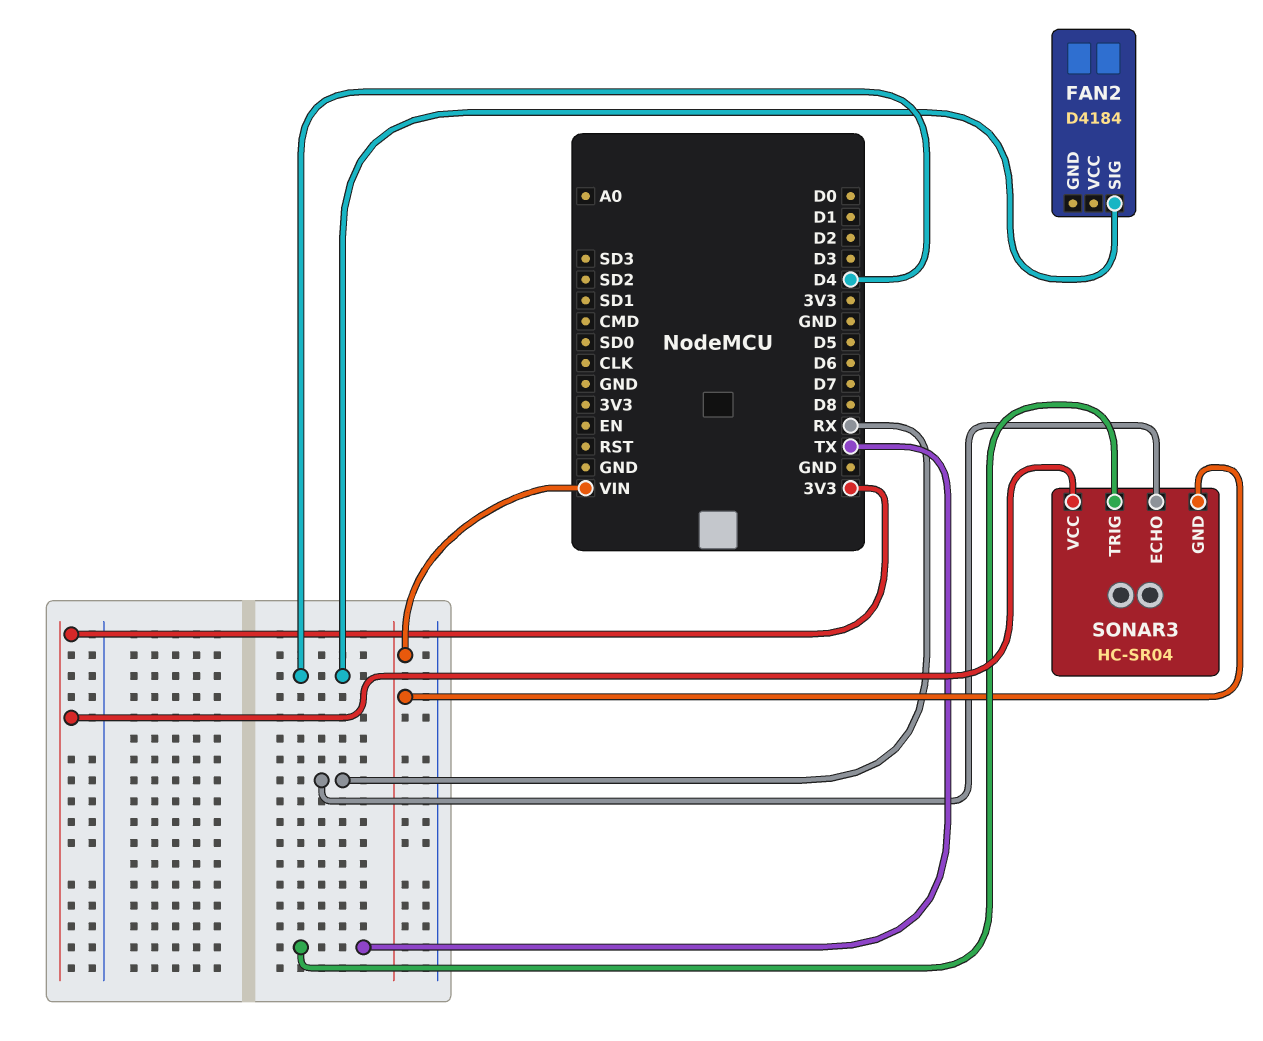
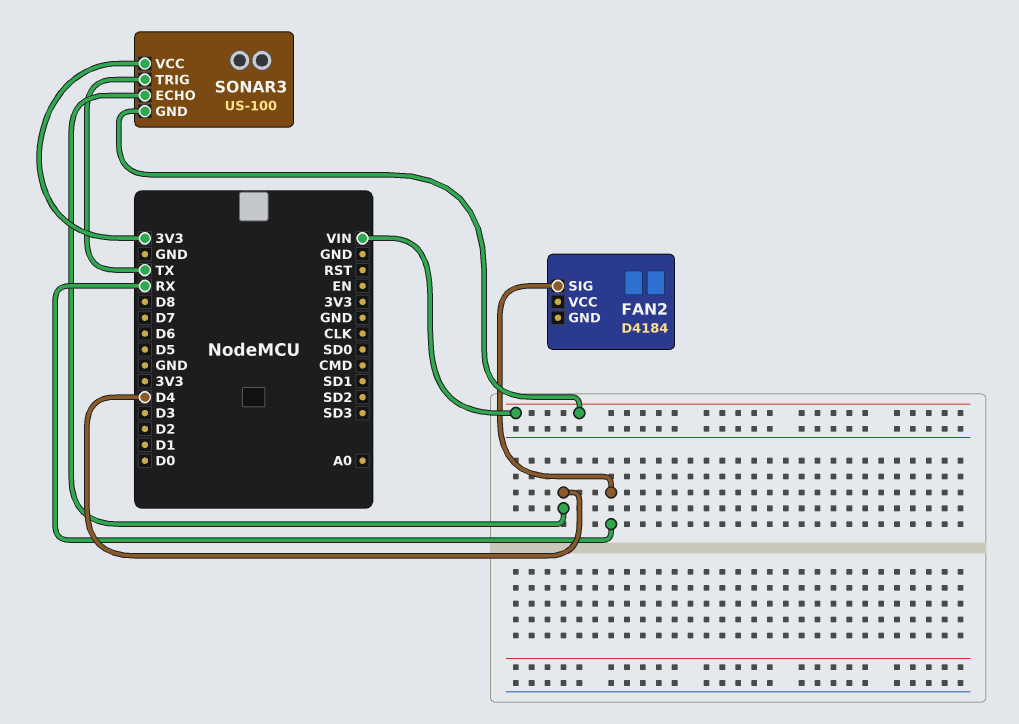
FAN2 pin SIG: D4 -> RX
SONAR3: HC-SR04 -> US-100
SONAR3 pin ECHO: RX -> D4

